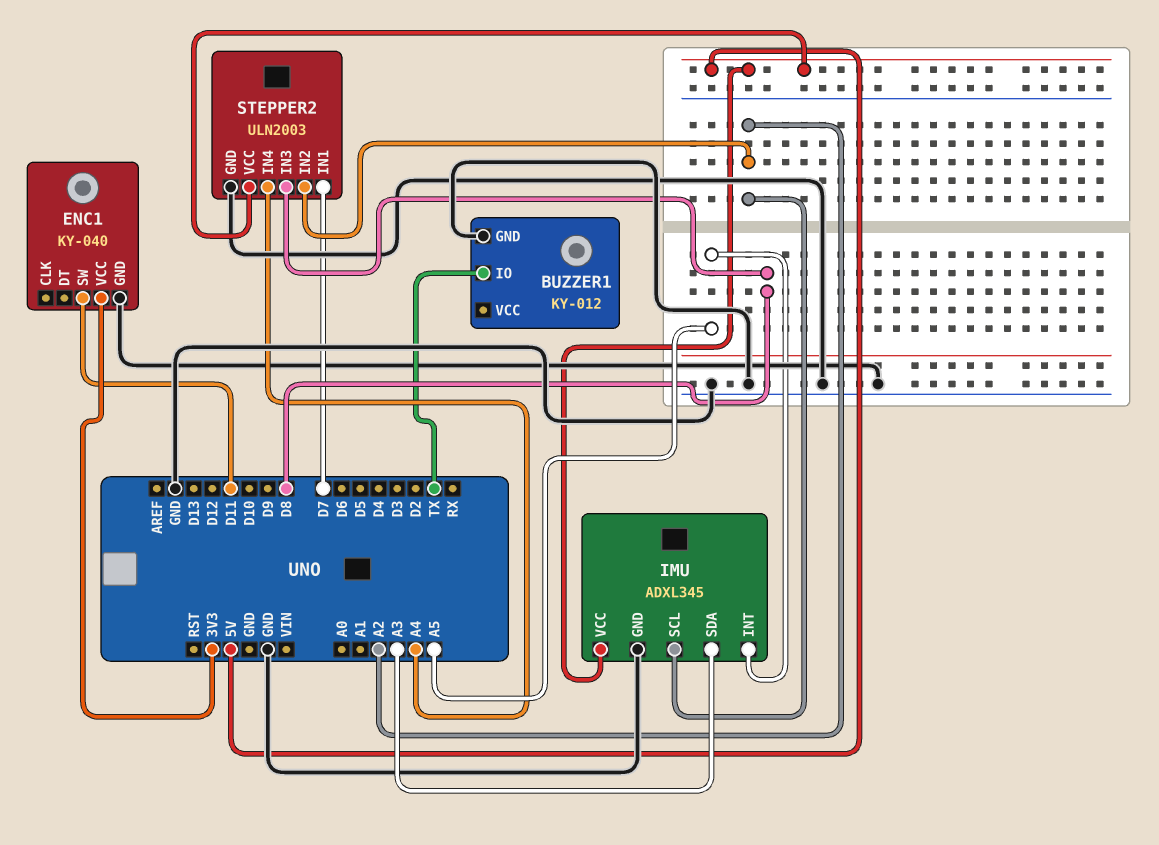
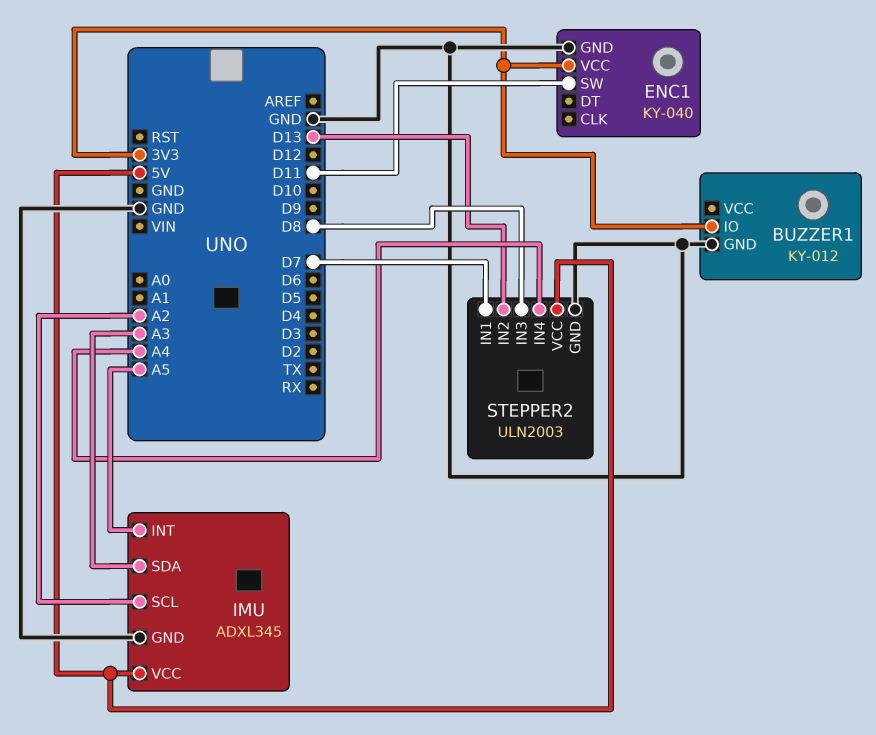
BUZZER1 pin IO: TX -> 3V3
STEPPER2 pin IN2: A2 -> D13

